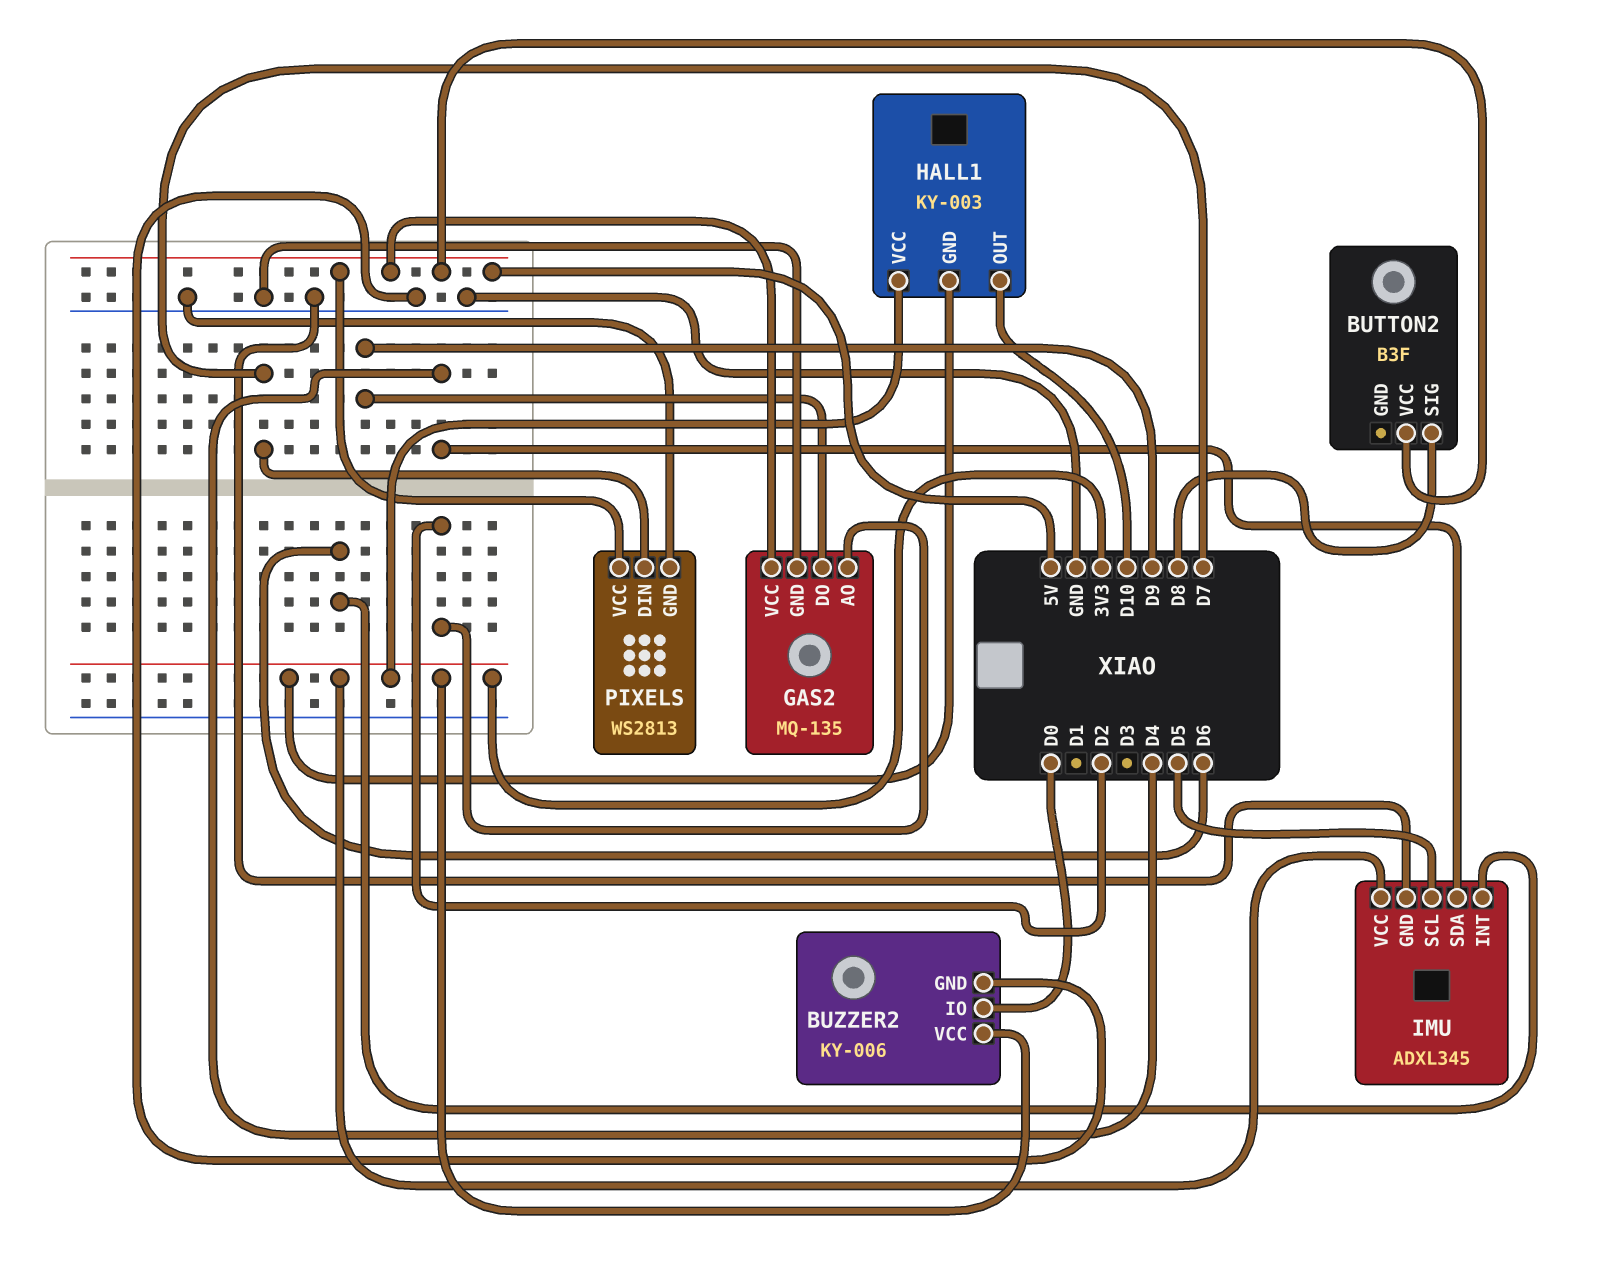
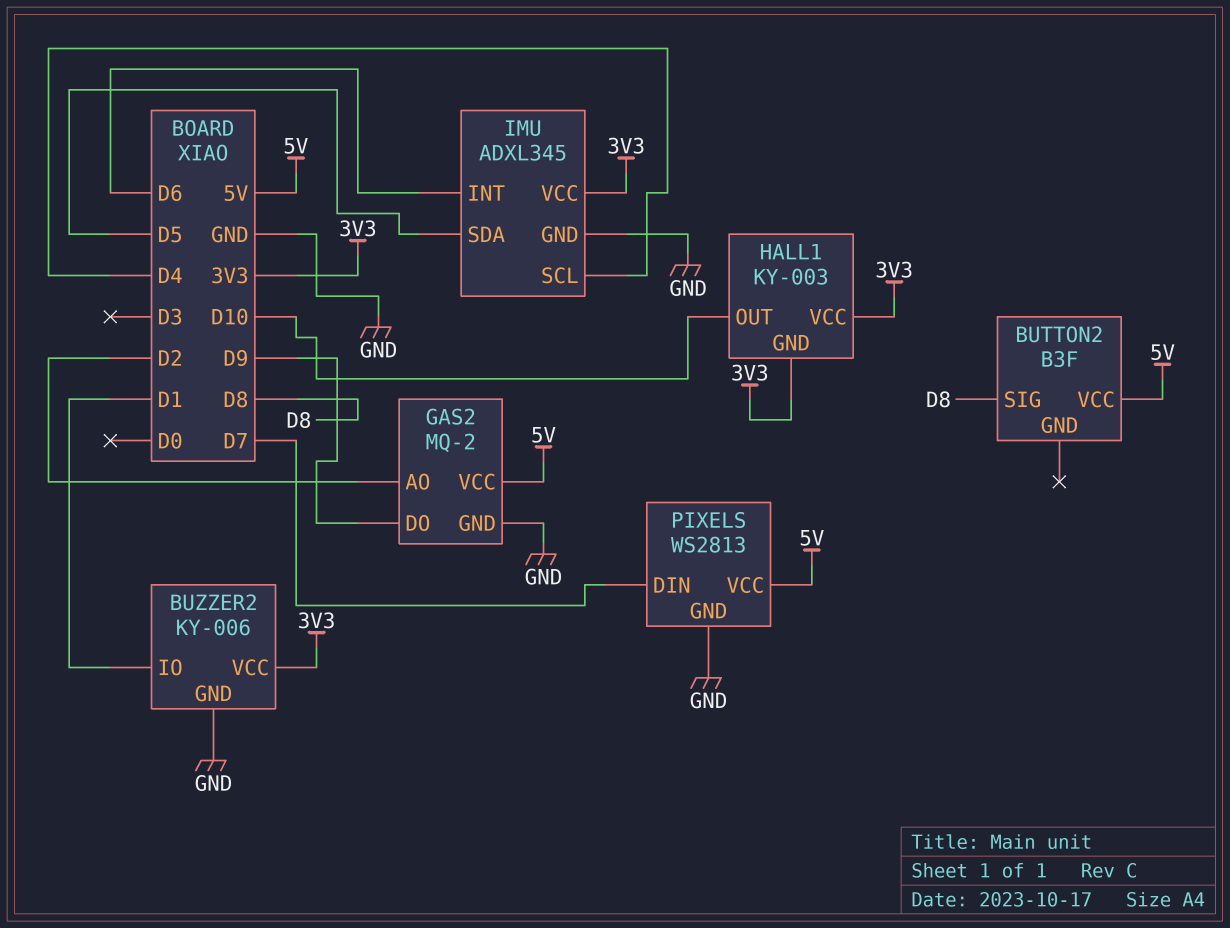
BUZZER2 pin IO: D0 -> D1
GAS2: MQ-135 -> MQ-2
IMU pin SCL: D5 -> D4
IMU pin SDA: D4 -> D5

